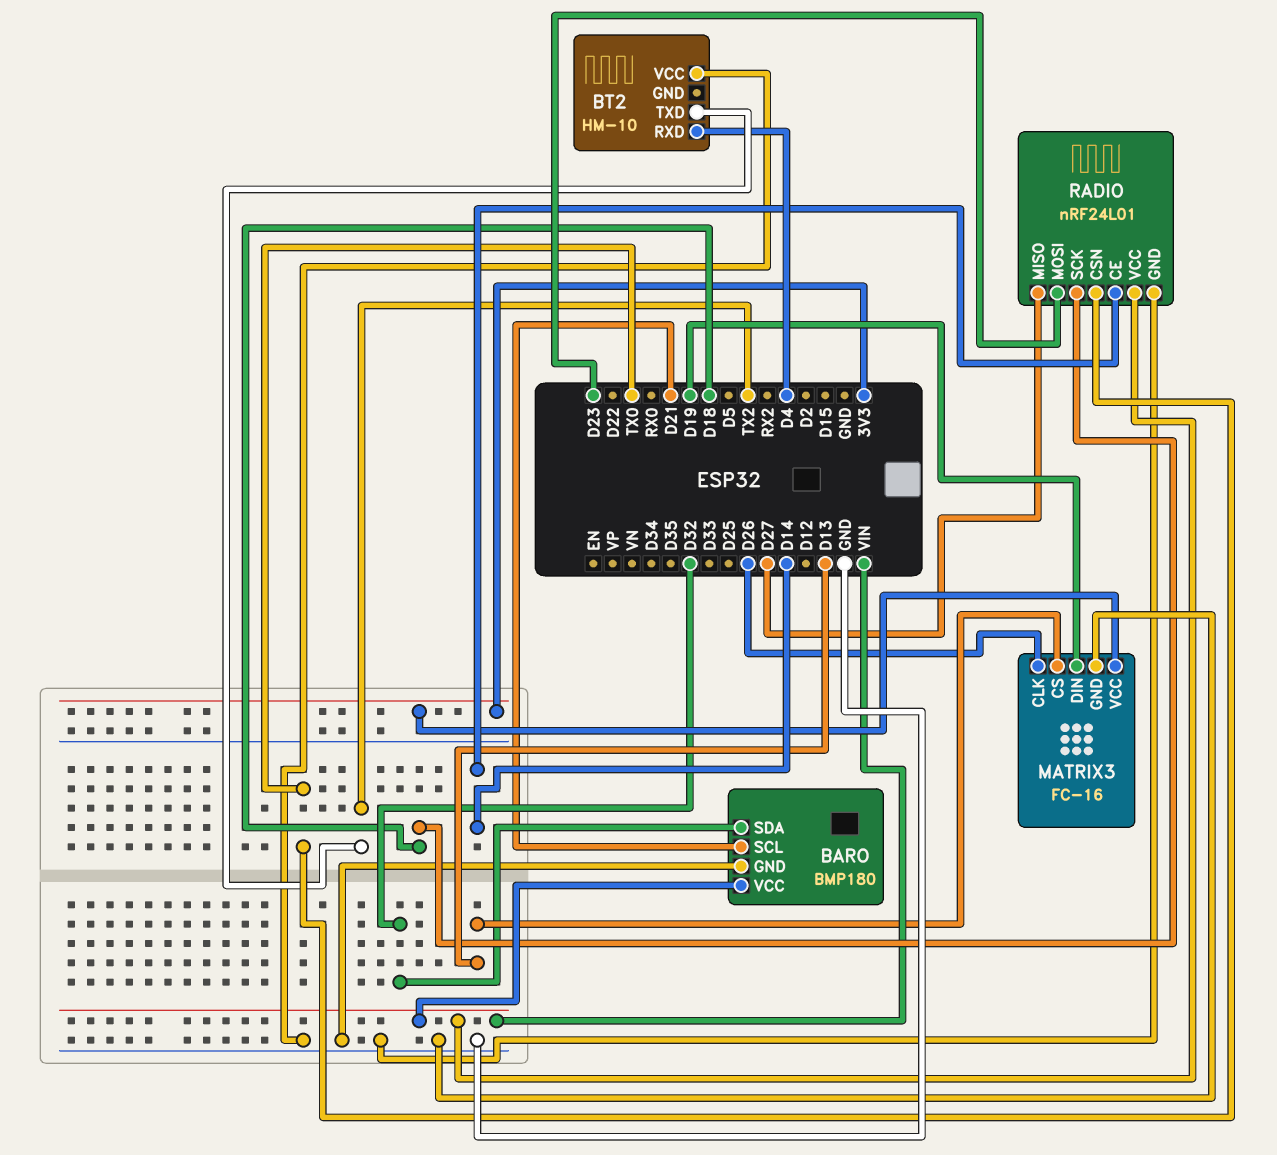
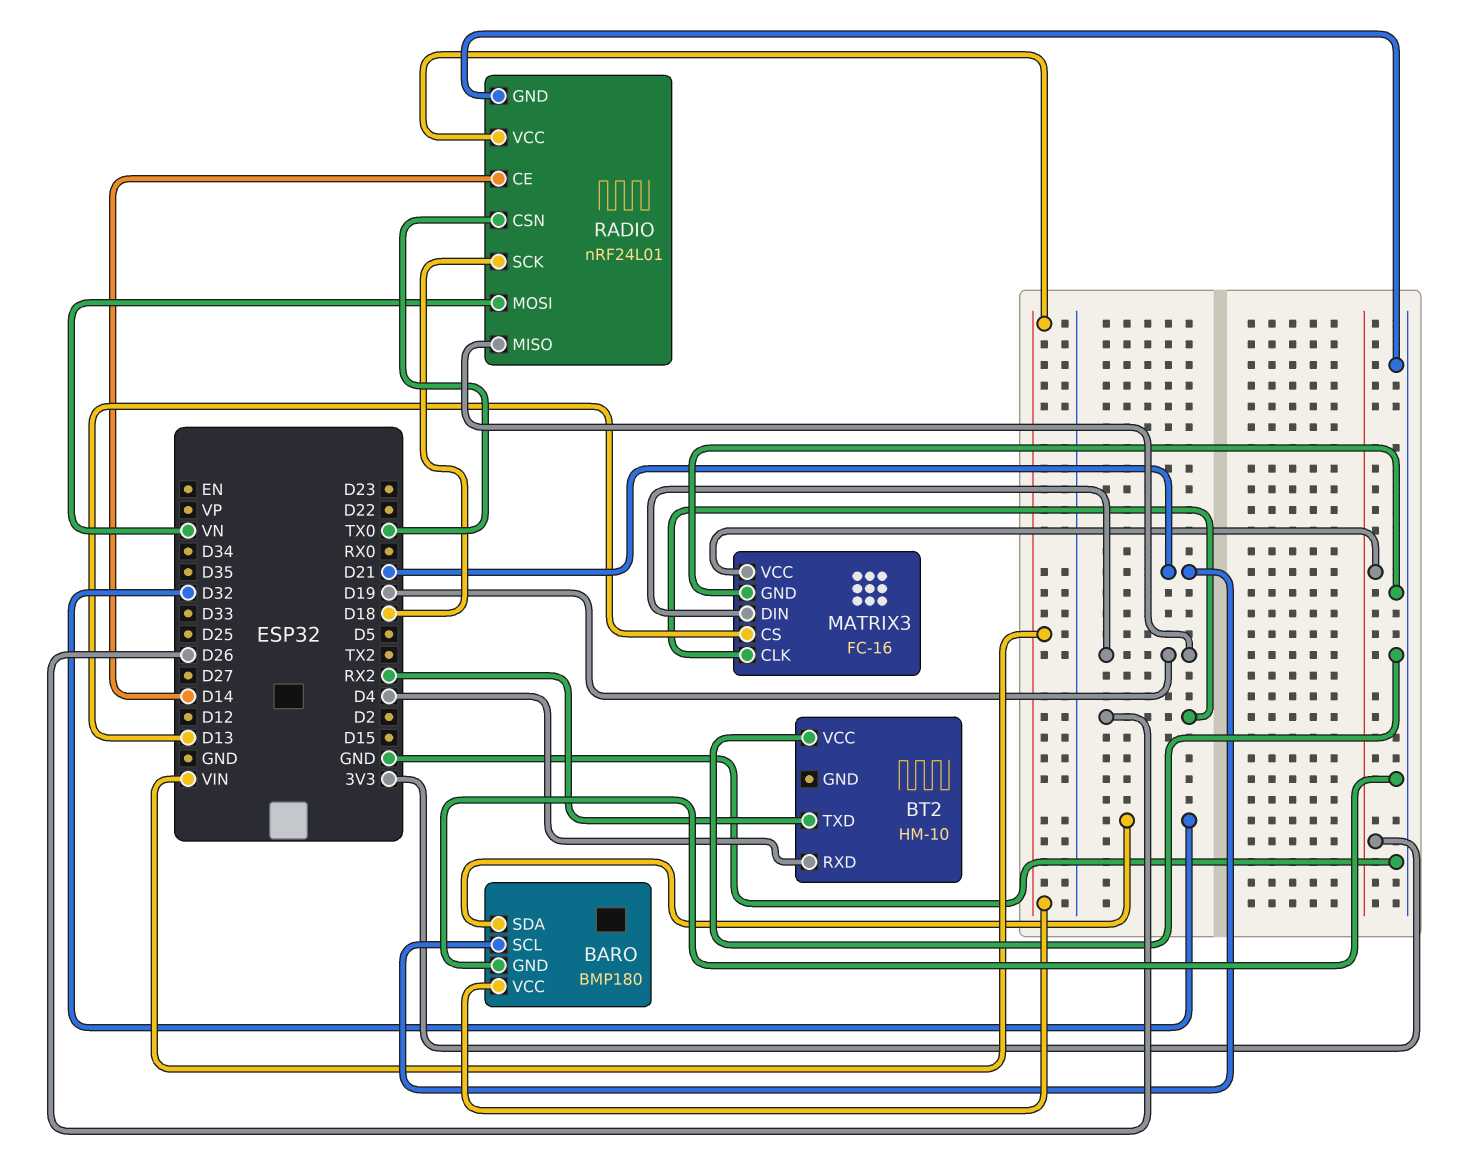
BT2 pin TXD: TX2 -> RX2
RADIO pin MISO: D27 -> D19
RADIO pin MOSI: D23 -> VN

